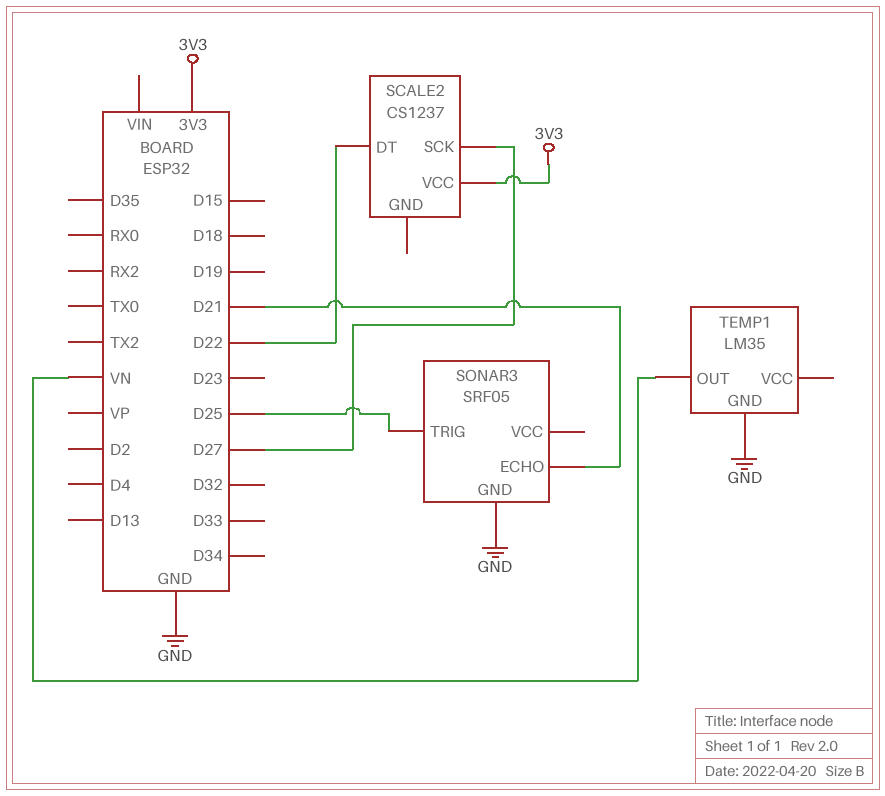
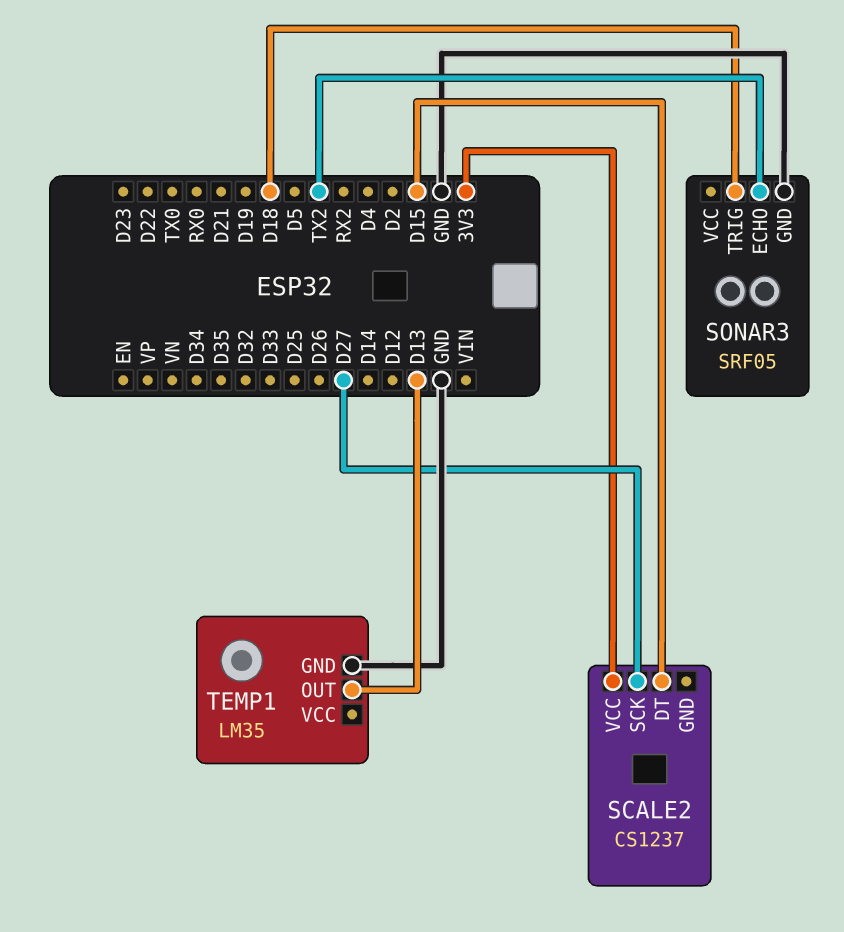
SCALE2 pin DT: D22 -> D15
SONAR3 pin ECHO: D21 -> TX2
SONAR3 pin TRIG: D25 -> D18
TEMP1 pin OUT: VN -> D13

